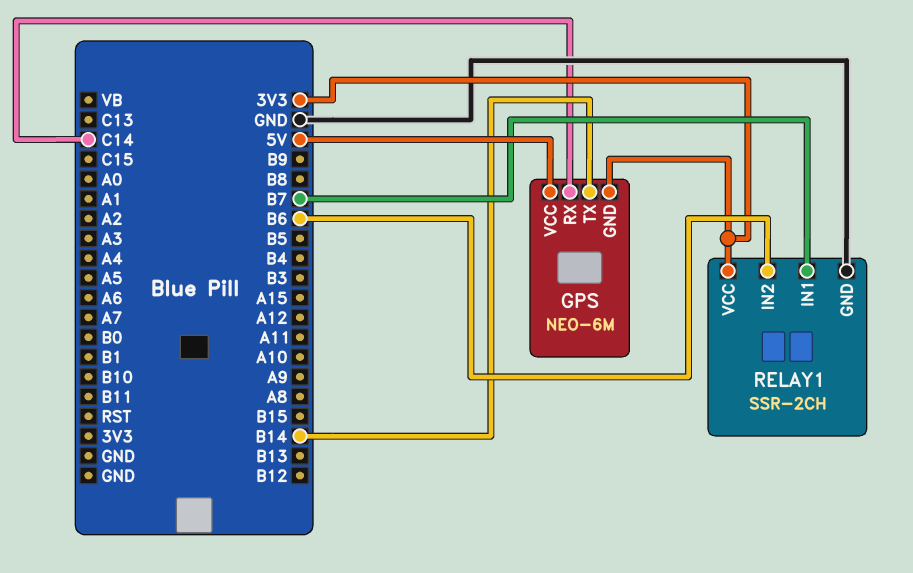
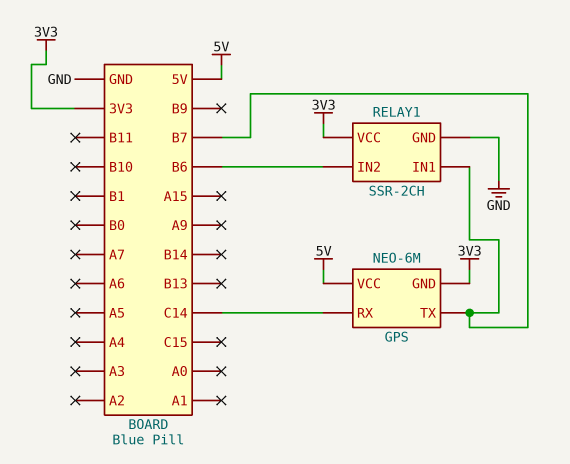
GPS pin TX: B14 -> B7

